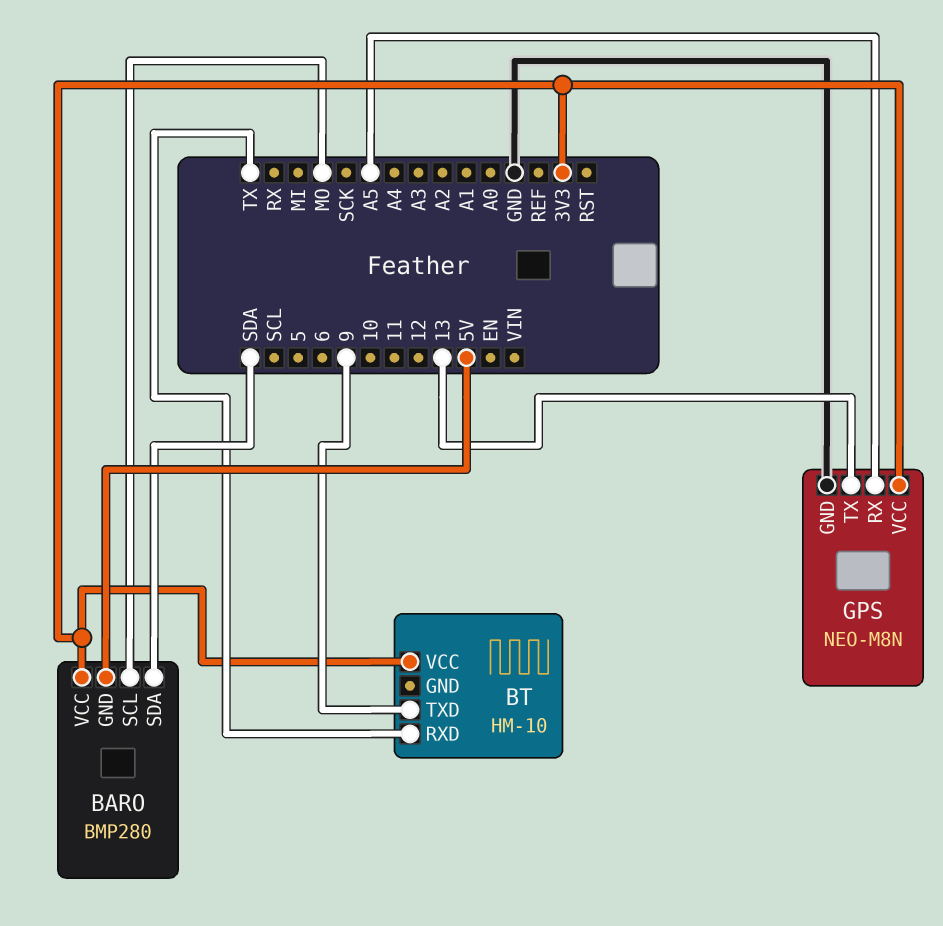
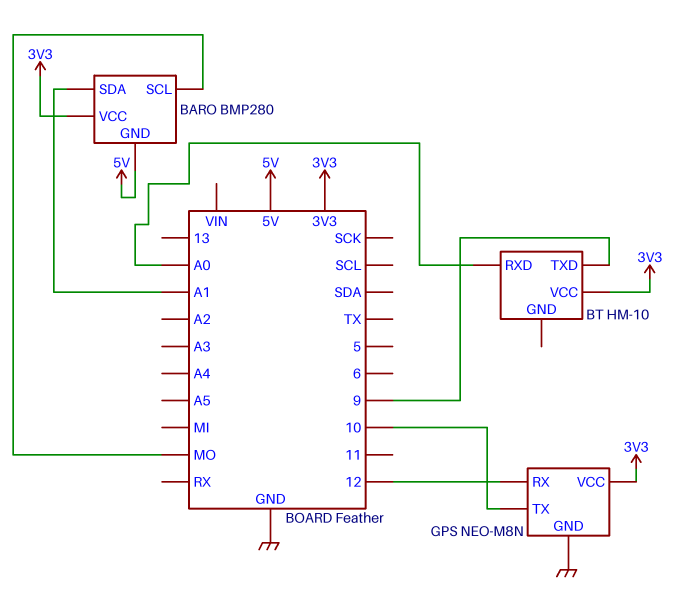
BARO pin SDA: SDA -> A1
BT pin RXD: TX -> A0
GPS pin RX: A5 -> 12
GPS pin TX: 13 -> 10

